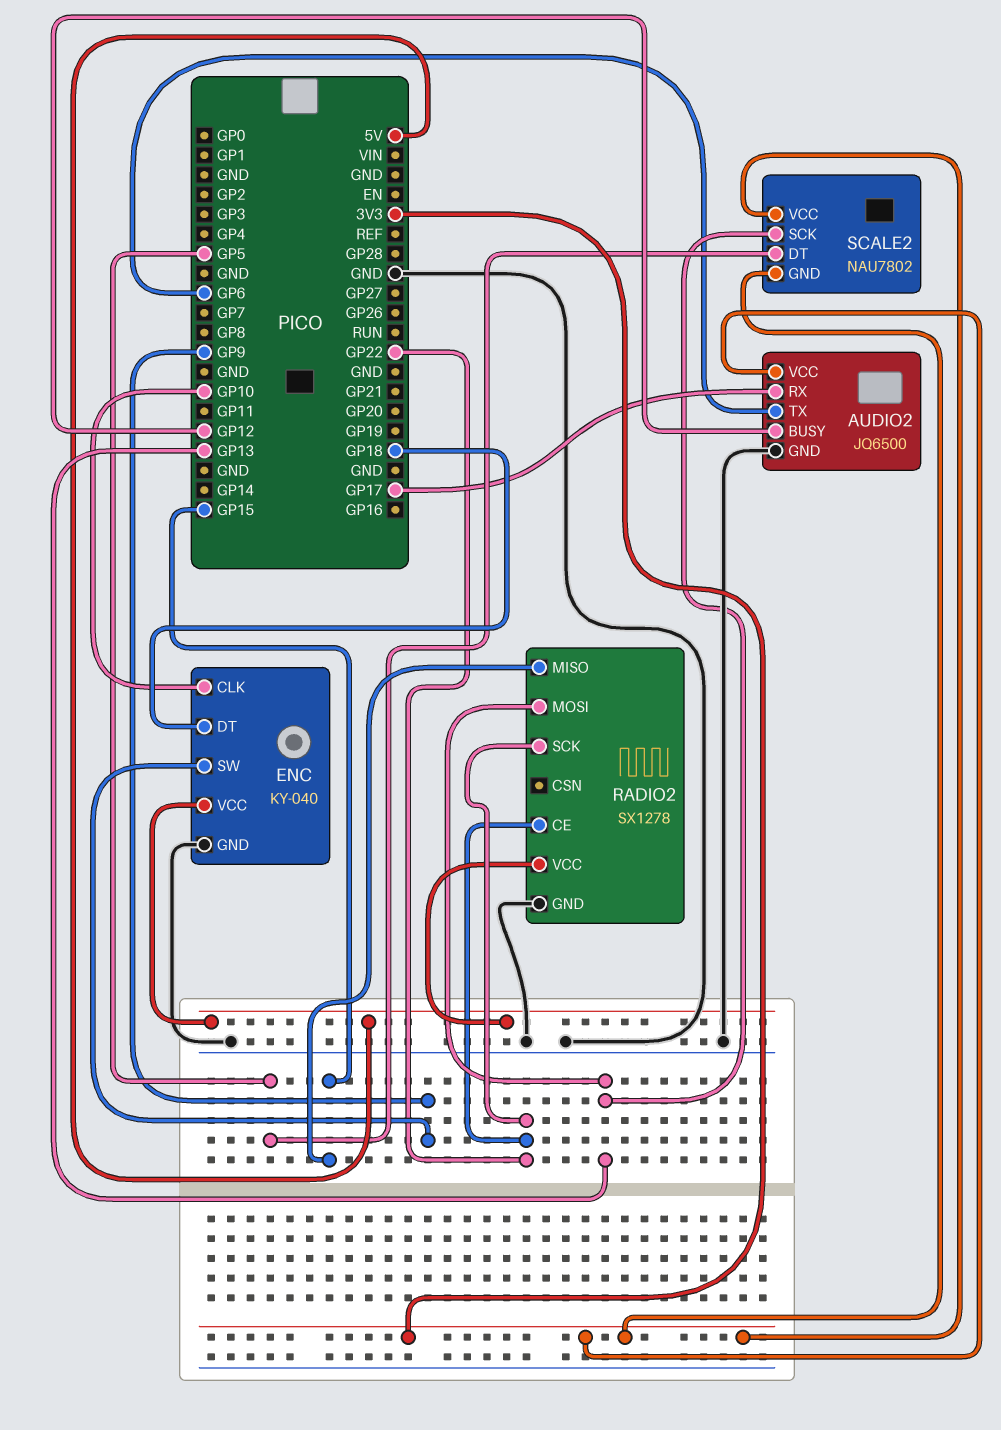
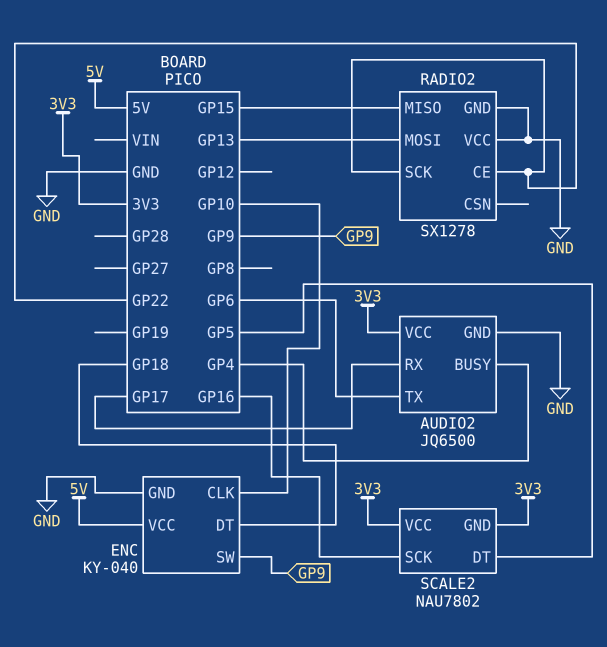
AUDIO2 pin BUSY: GP12 -> GP4
RADIO2 pin VCC: 5V -> GND
SCALE2 pin SCK: GP13 -> GP16

